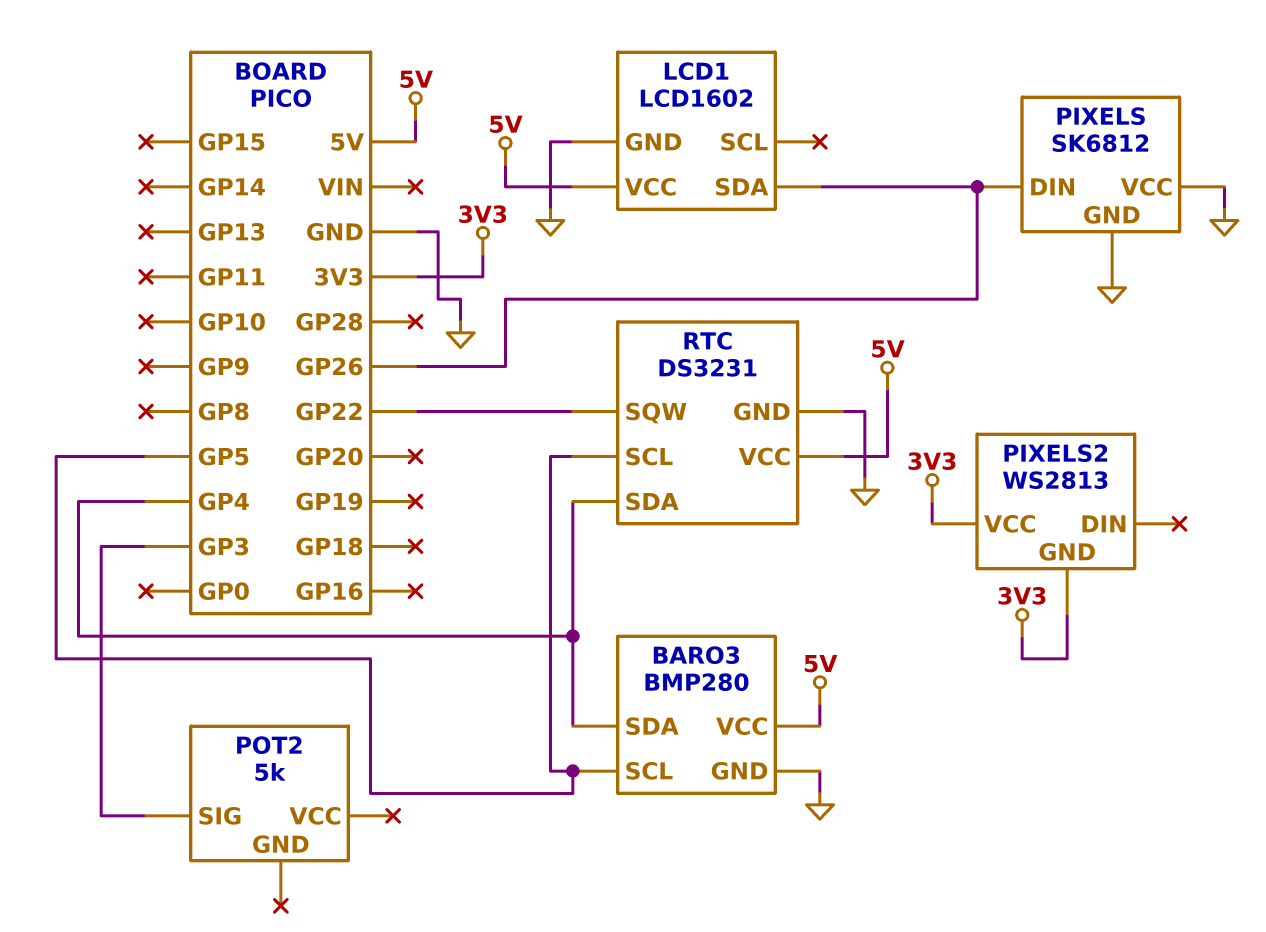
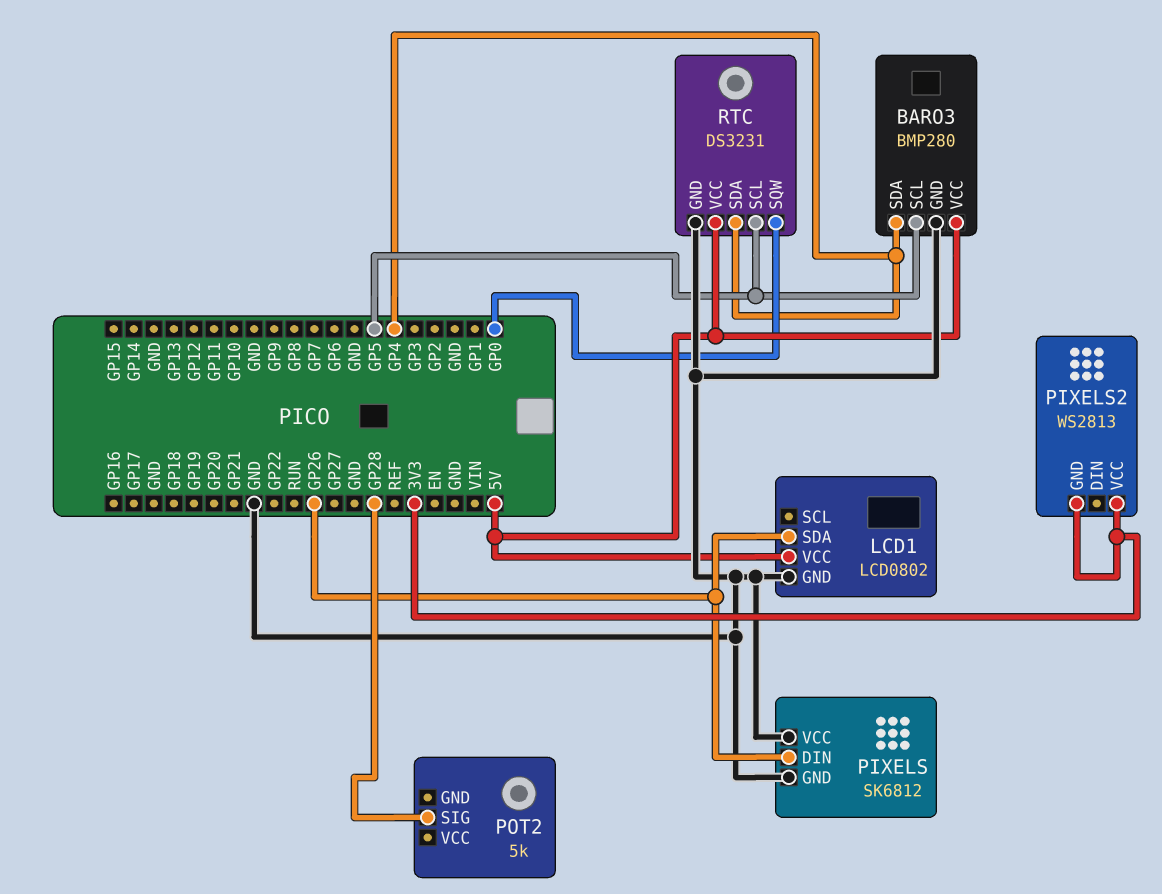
LCD1: LCD1602 -> LCD0802
POT2 pin SIG: GP3 -> GP28
RTC pin SQW: GP22 -> GP0

